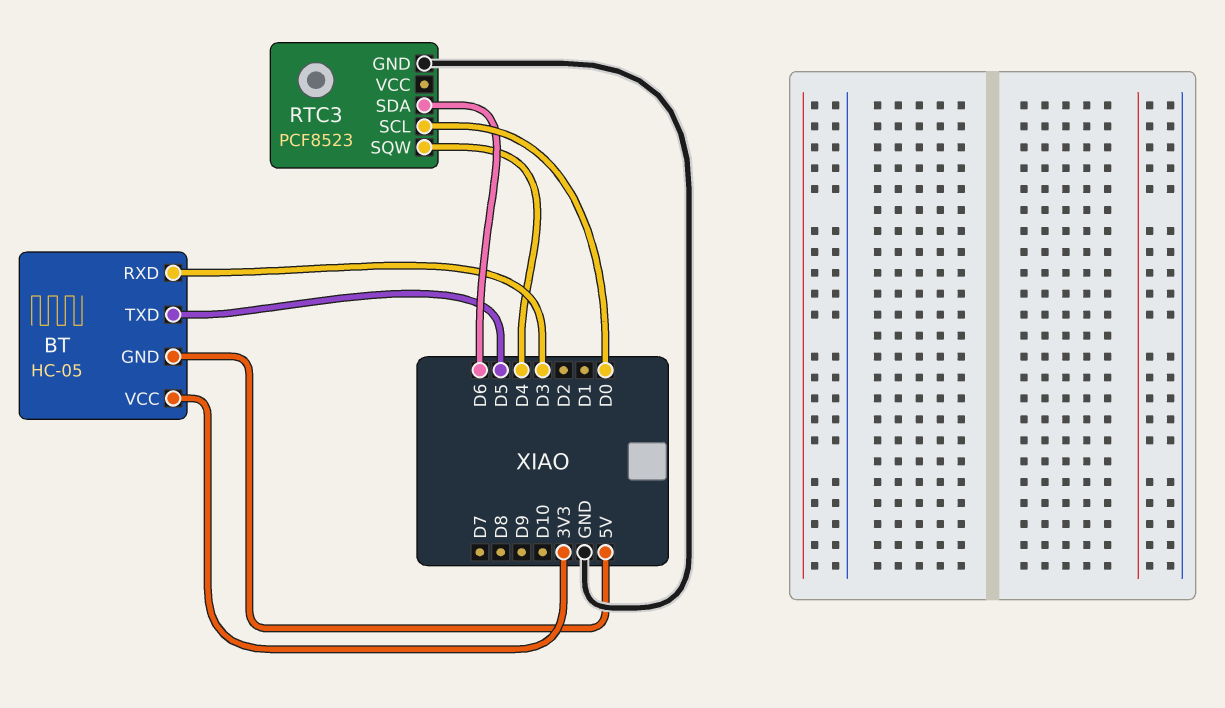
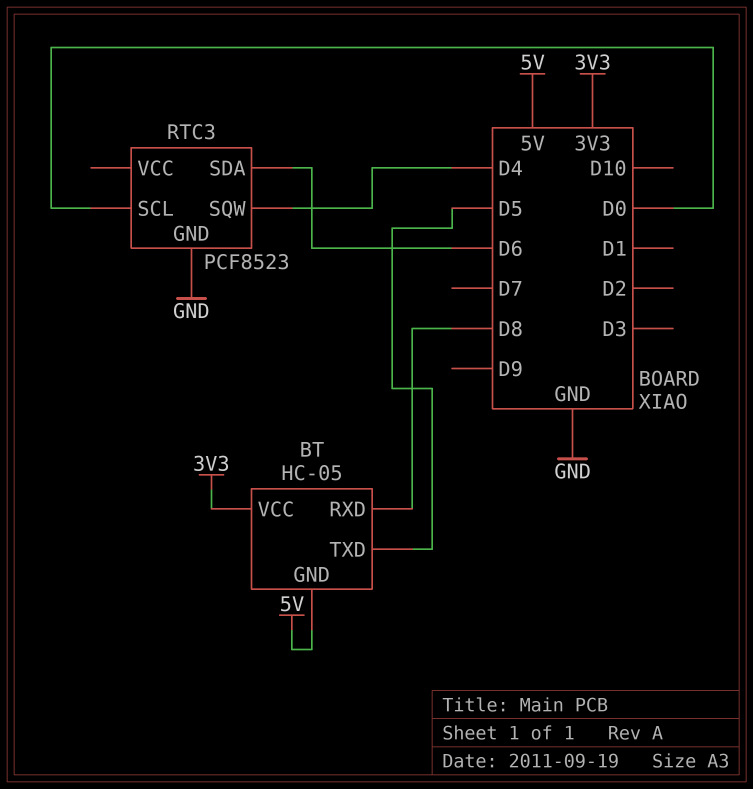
BT pin RXD: D3 -> D8

